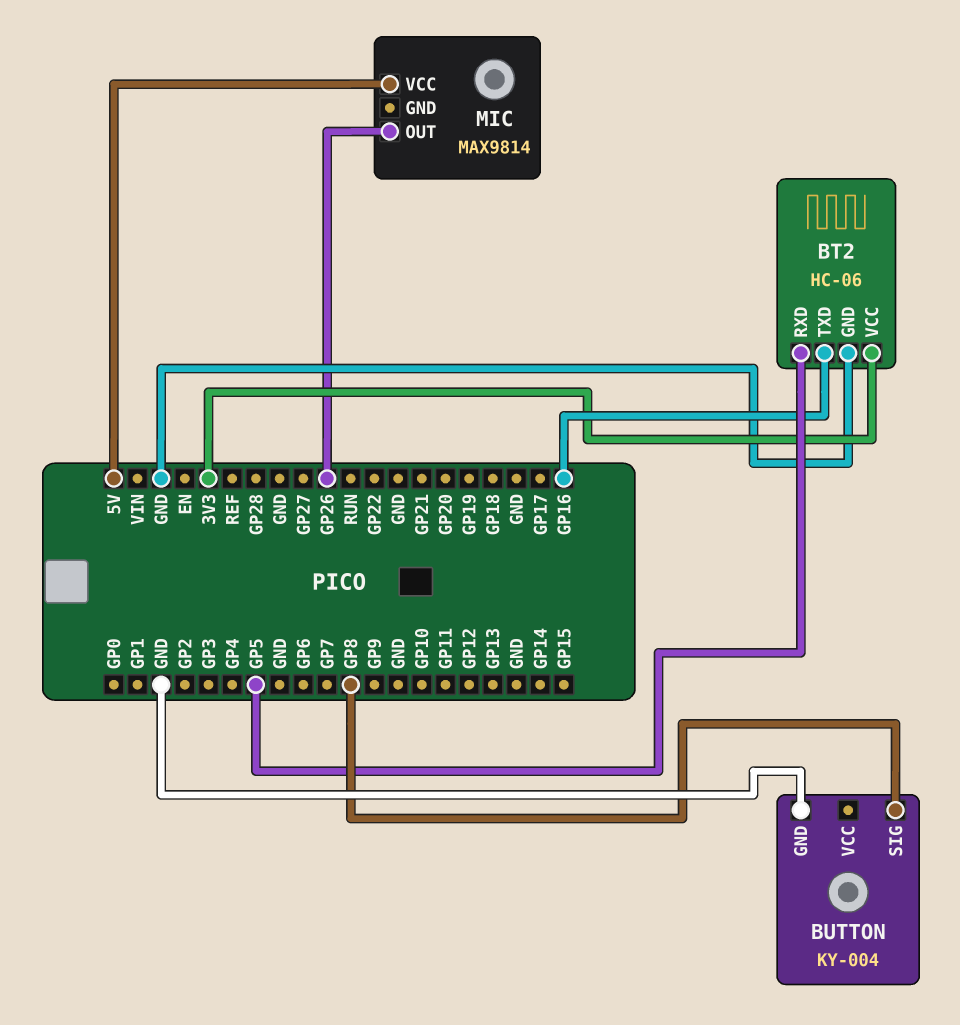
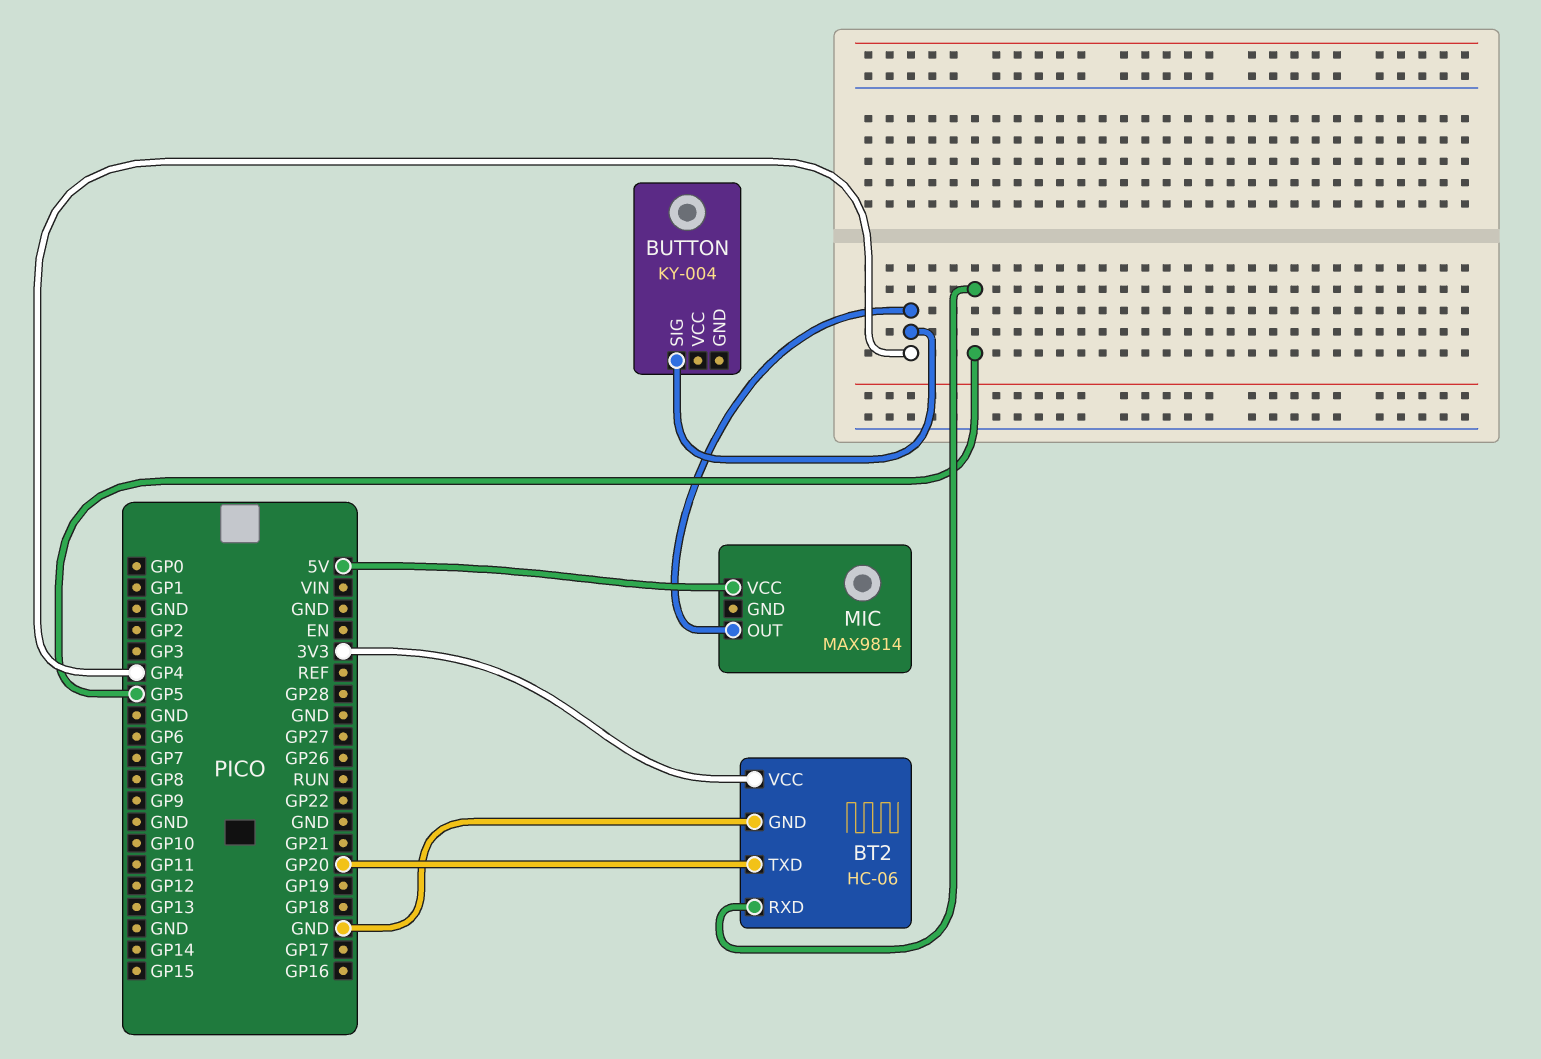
BT2 pin TXD: GP16 -> GP20
BUTTON pin GND: GND -> none
BUTTON pin SIG: GP8 -> GP4
MIC pin OUT: GP26 -> GP4

